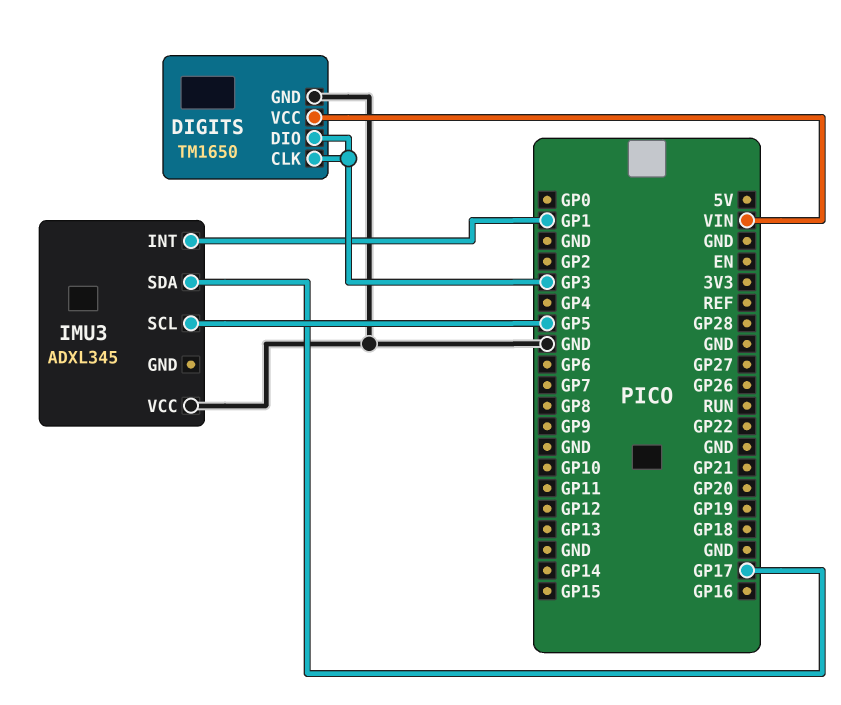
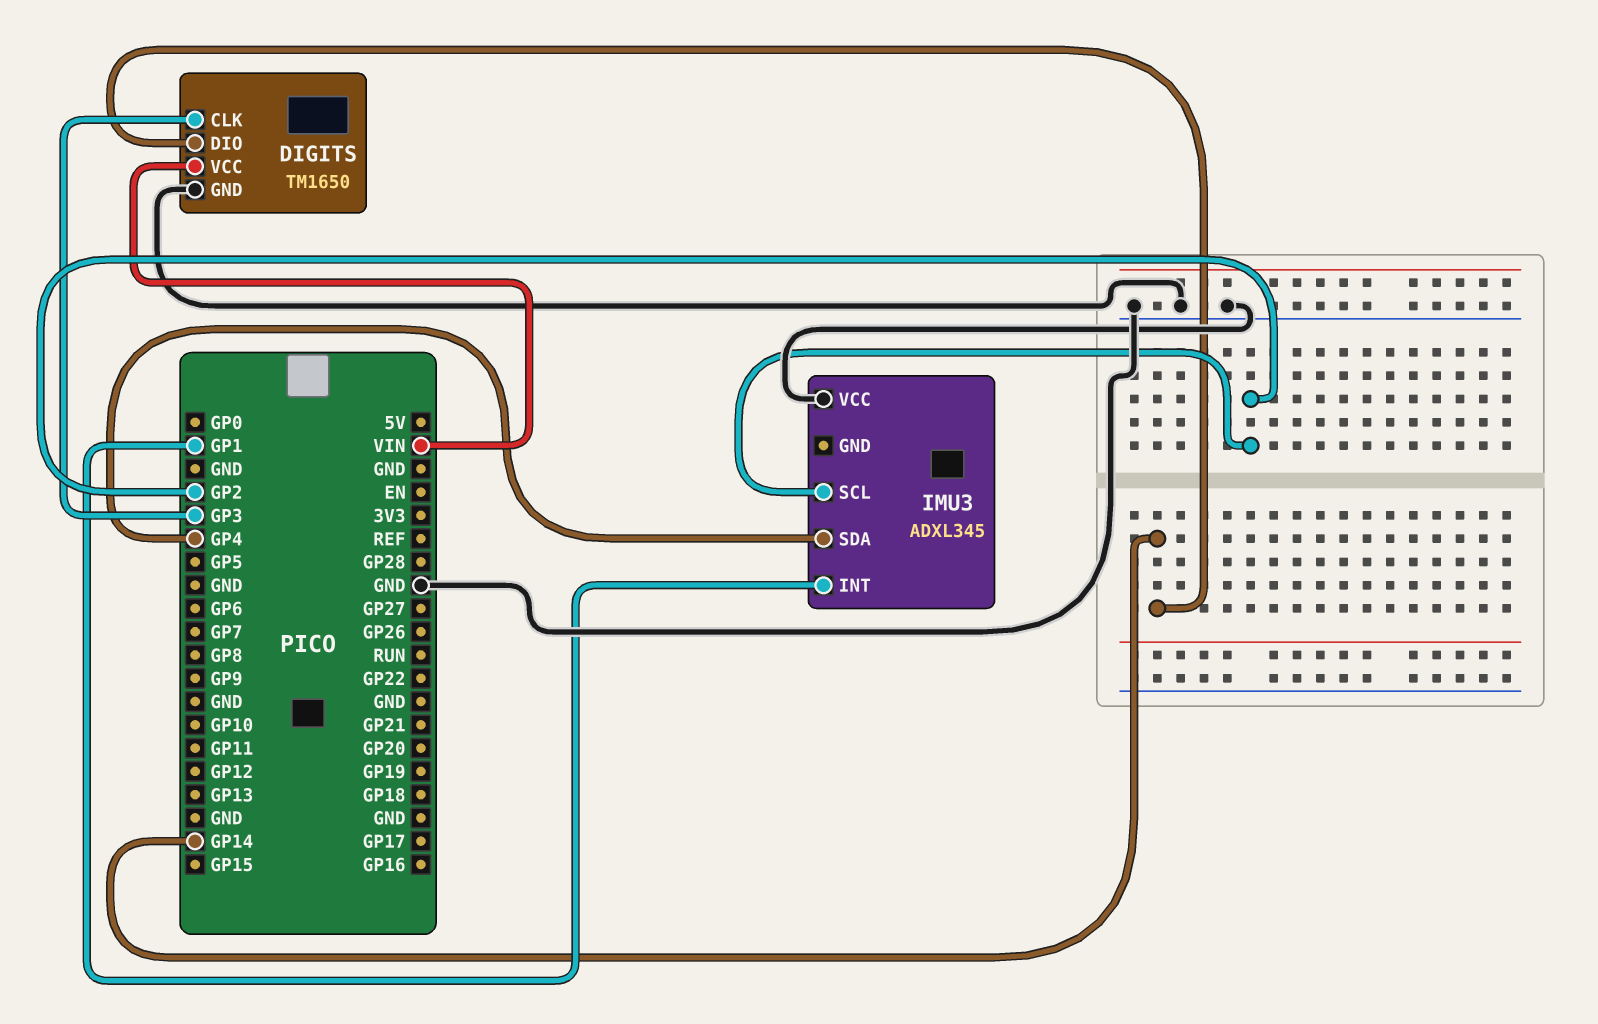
DIGITS pin DIO: GP3 -> GP14
IMU3 pin SCL: GP5 -> GP2
IMU3 pin SDA: GP17 -> GP4

